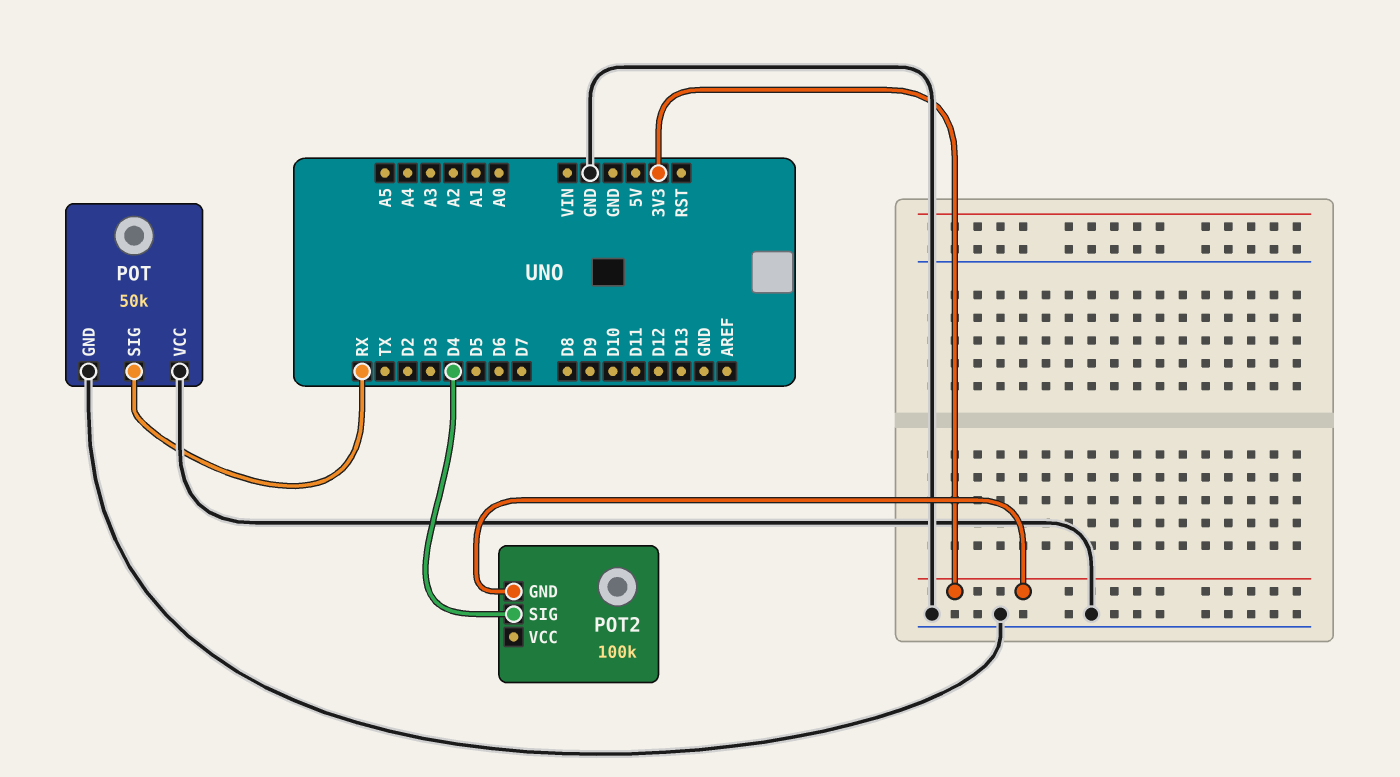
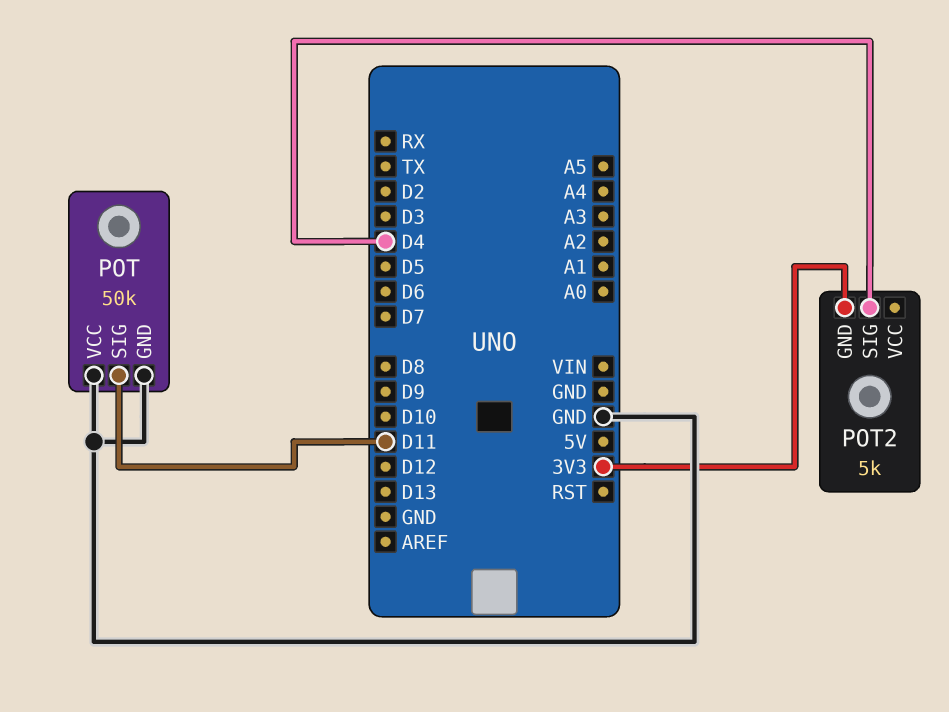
POT pin SIG: RX -> D11
POT2: 100k -> 5k

